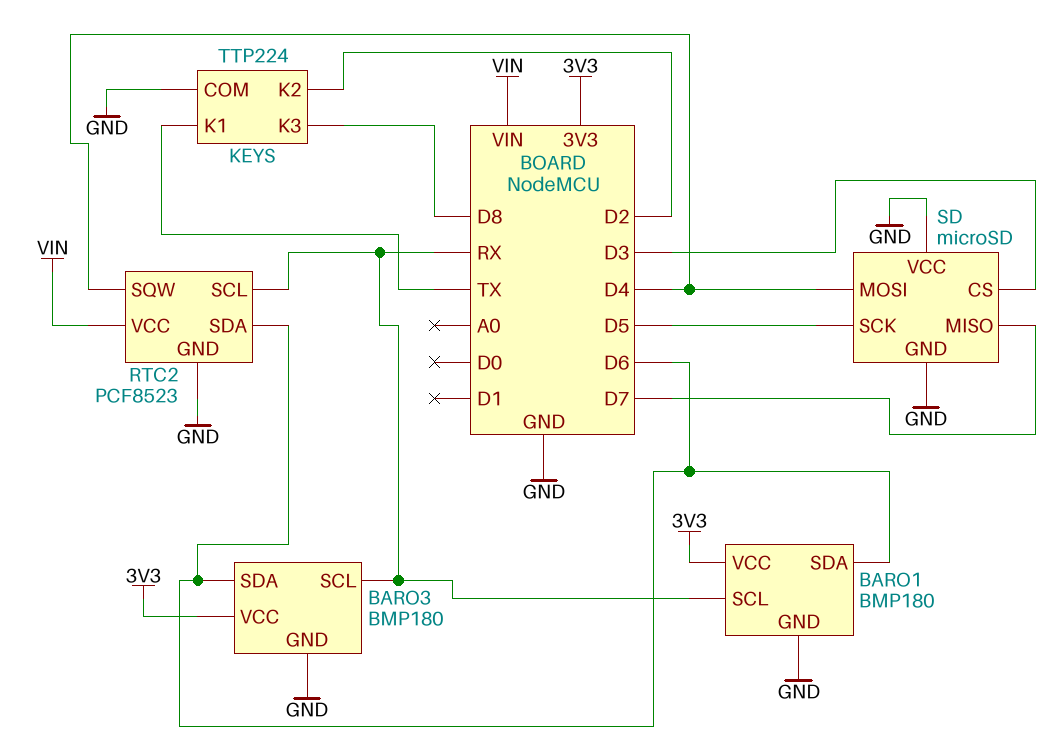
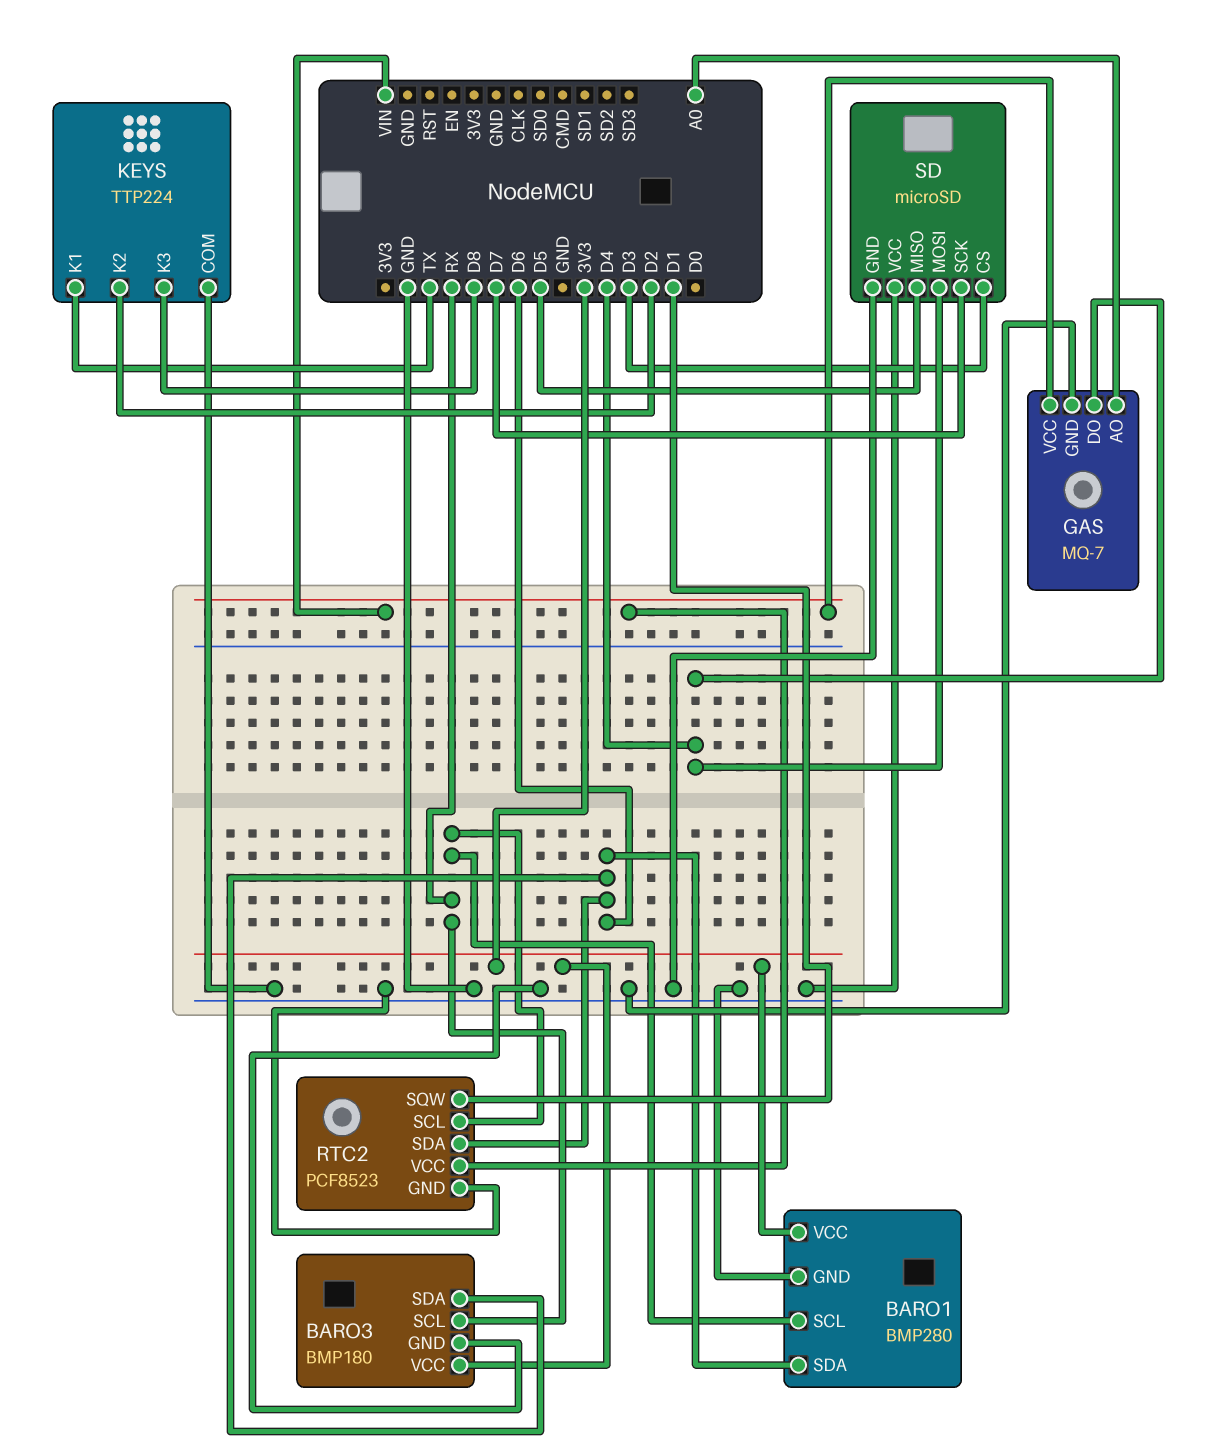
BARO1: BMP180 -> BMP280
GAS: none -> MQ-7
GAS pin AO: none -> A0
GAS pin DO: none -> D4
GAS pin GND: none -> GND
GAS pin VCC: none -> VIN
RTC2 pin SQW: D4 -> D1
SD pin MISO: D7 -> D5
SD pin SCK: D5 -> D7

